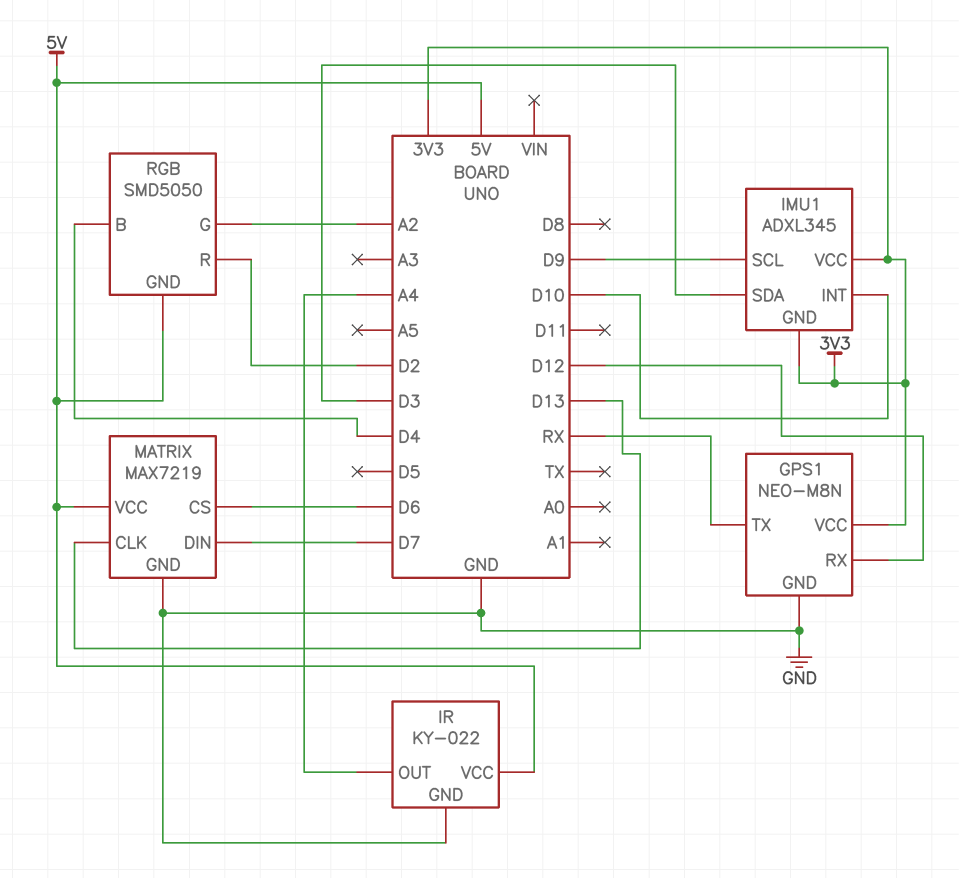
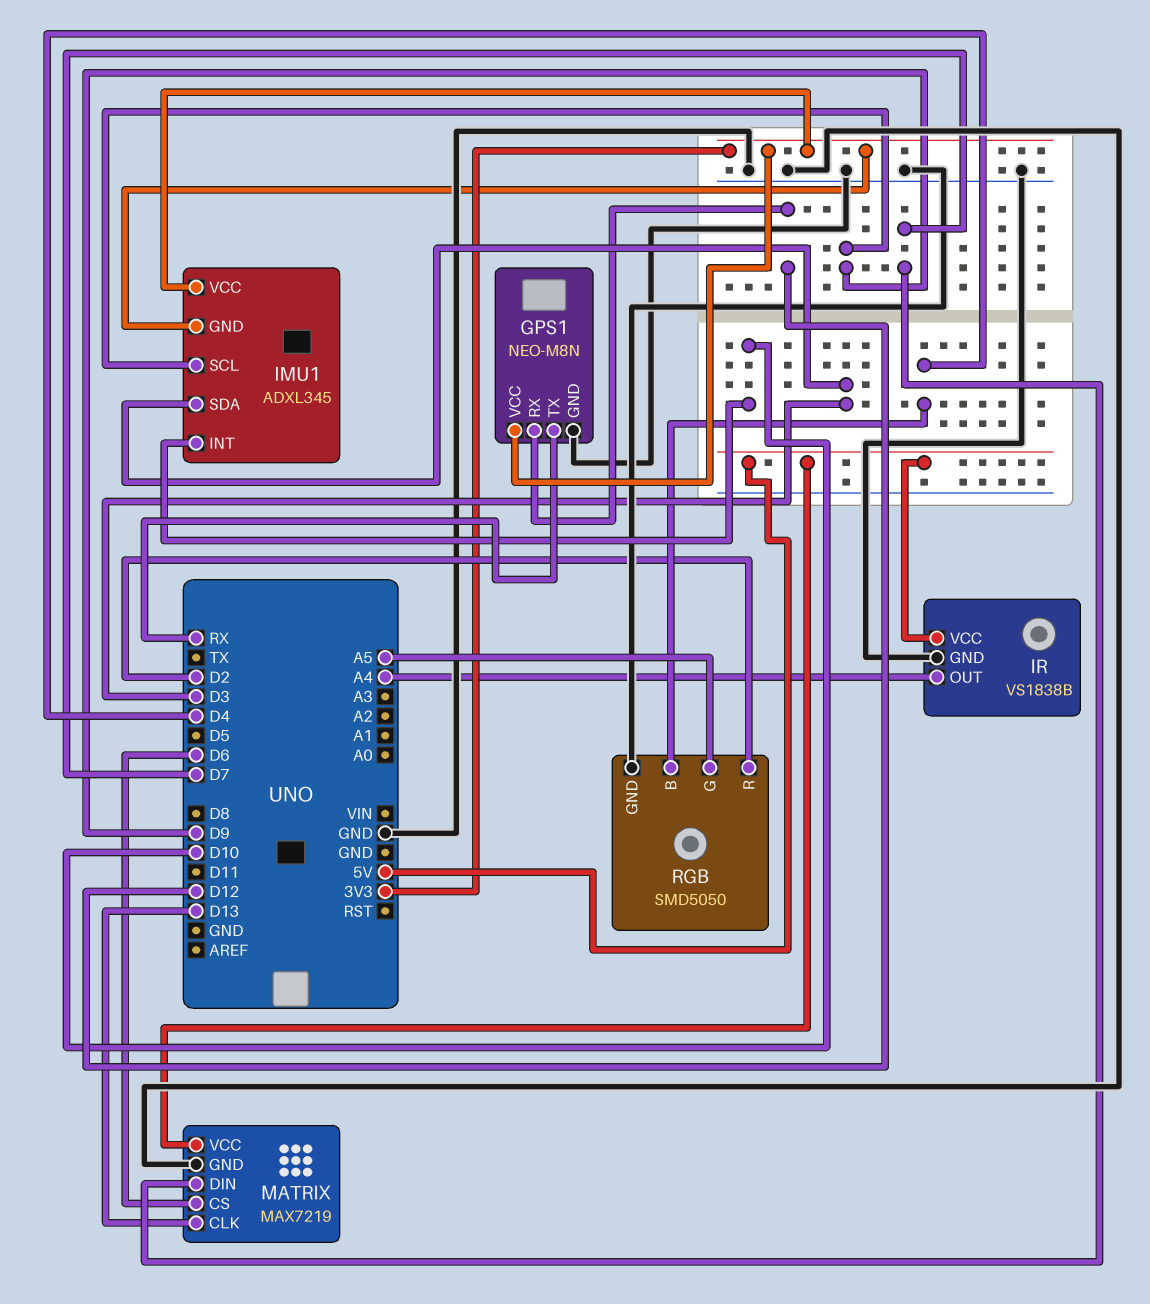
IR: KY-022 -> VS1838B
RGB pin G: A2 -> A5
RGB pin GND: 5V -> GND

